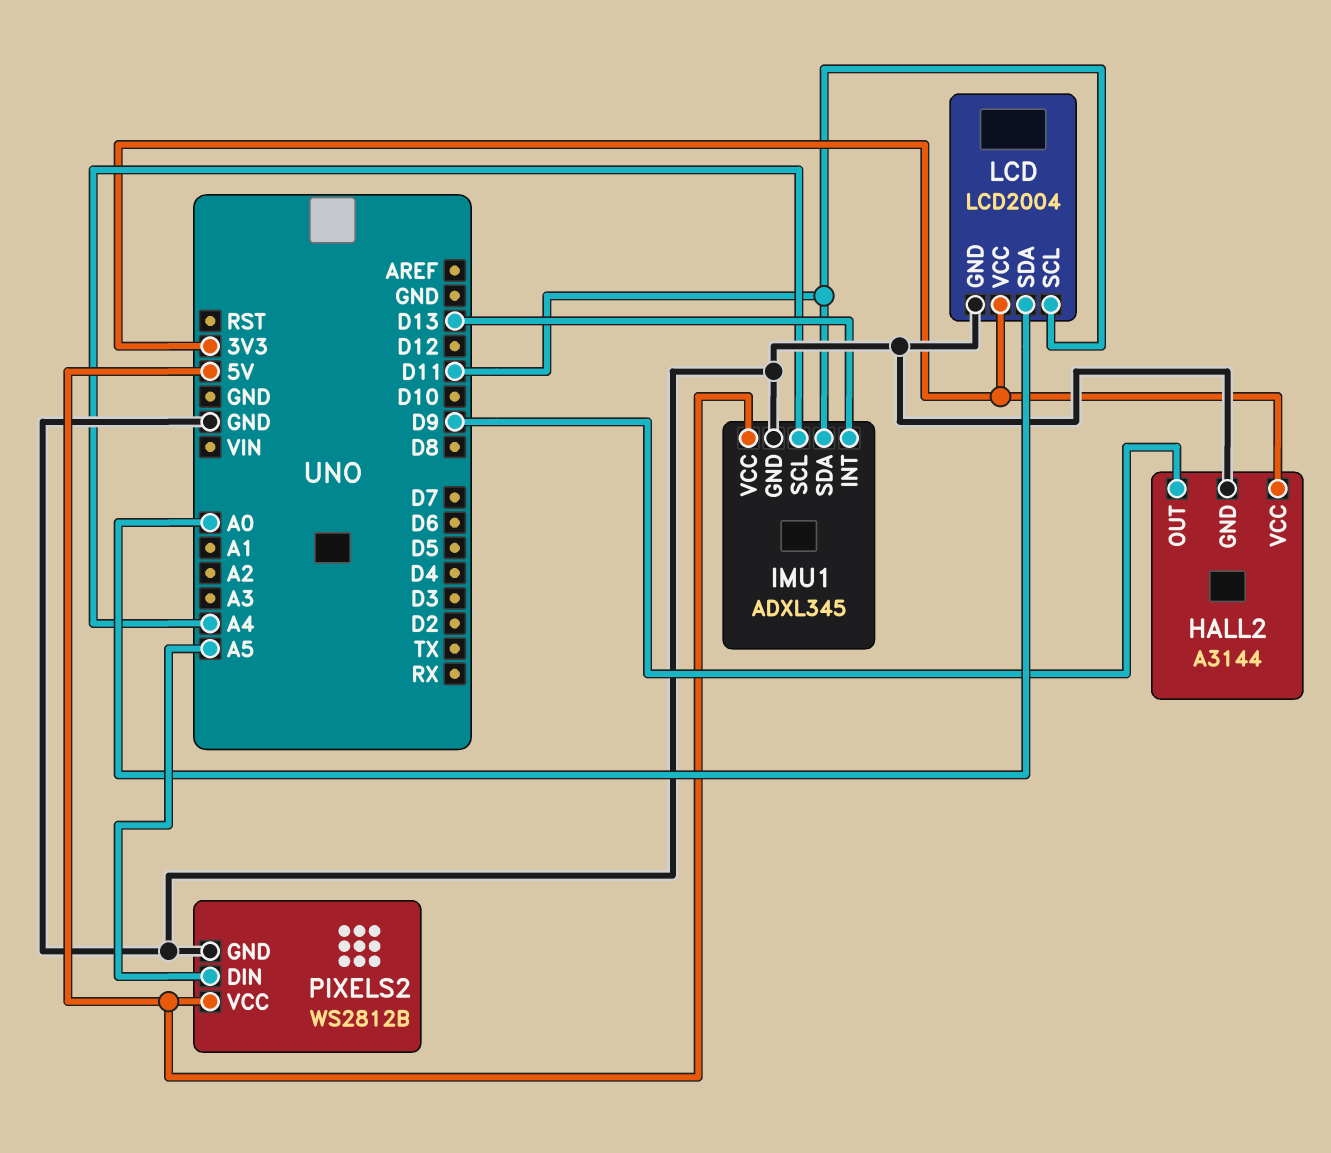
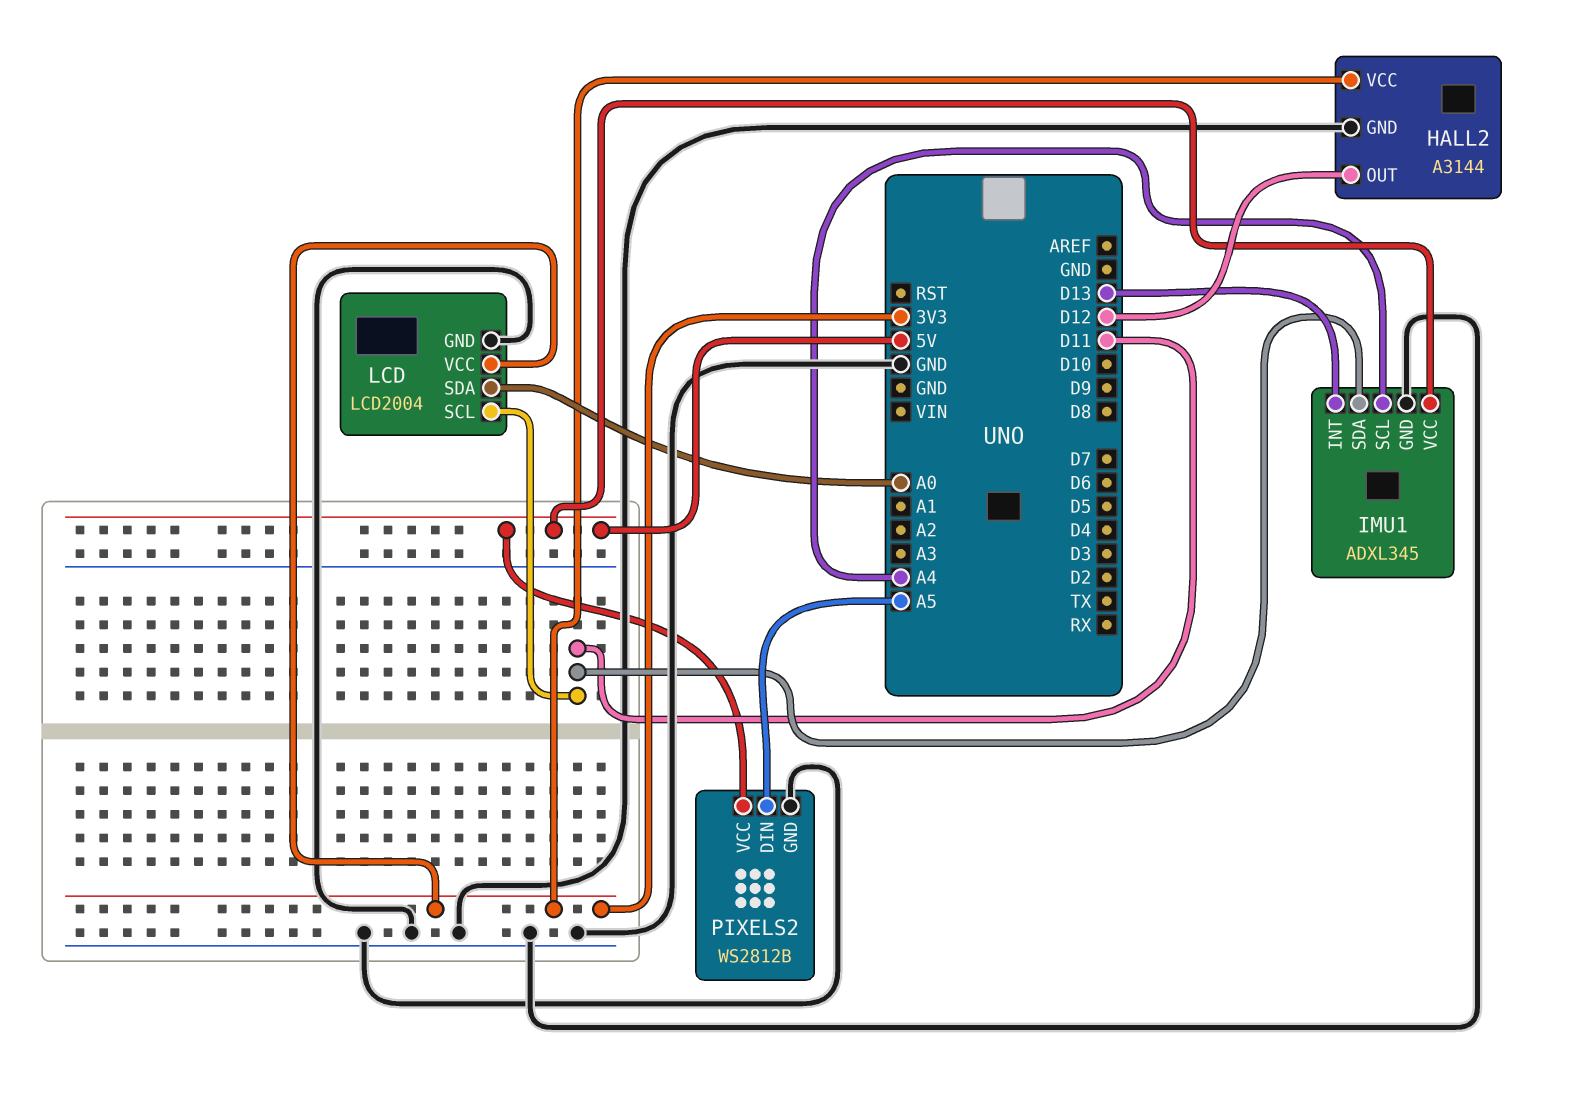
HALL2 pin OUT: D9 -> D12

